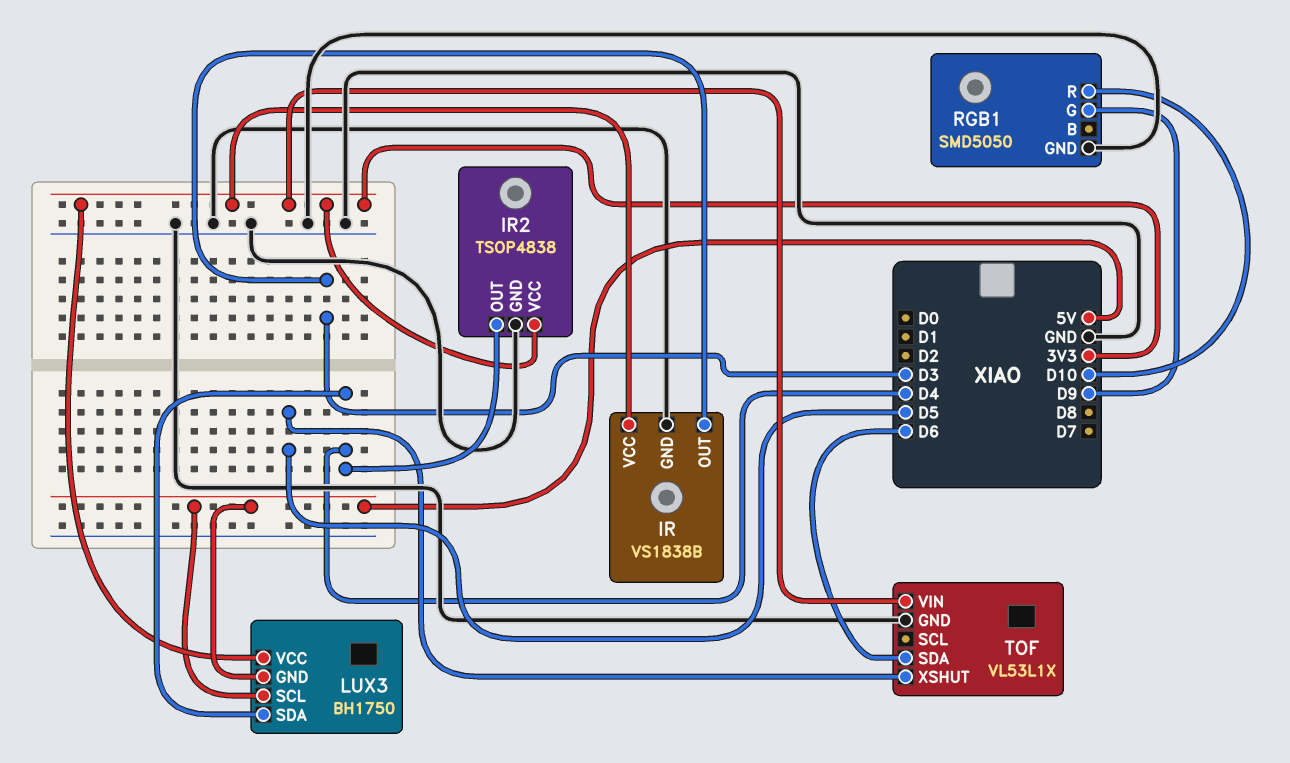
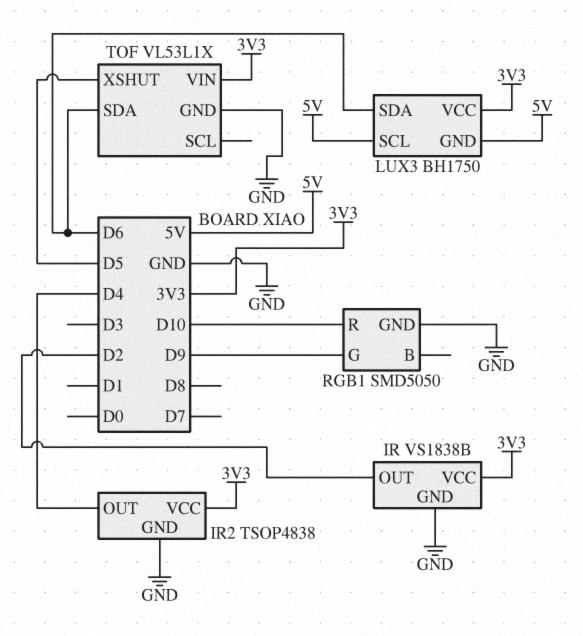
IR pin OUT: D3 -> D2
LUX3 pin SDA: D4 -> D6

